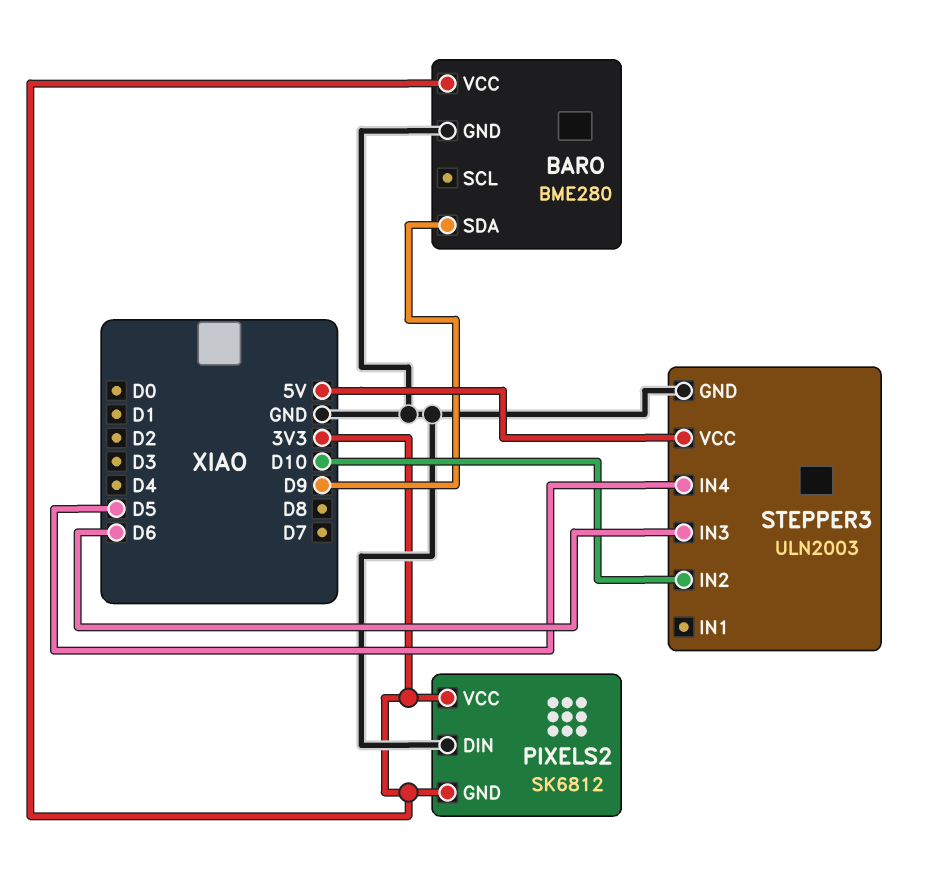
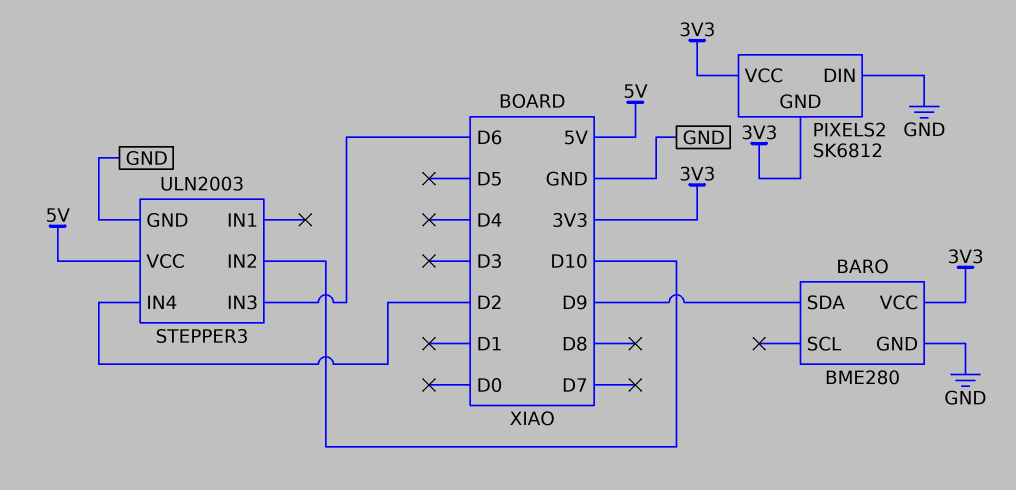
STEPPER3 pin IN4: D5 -> D2

